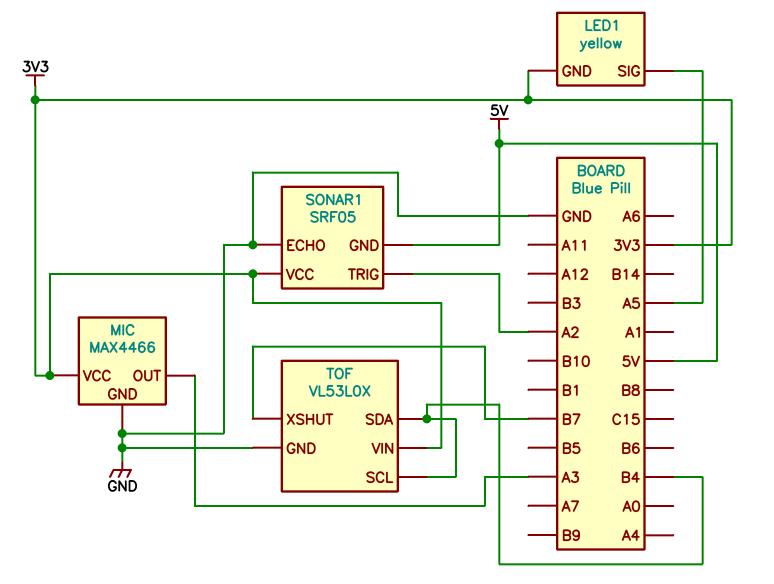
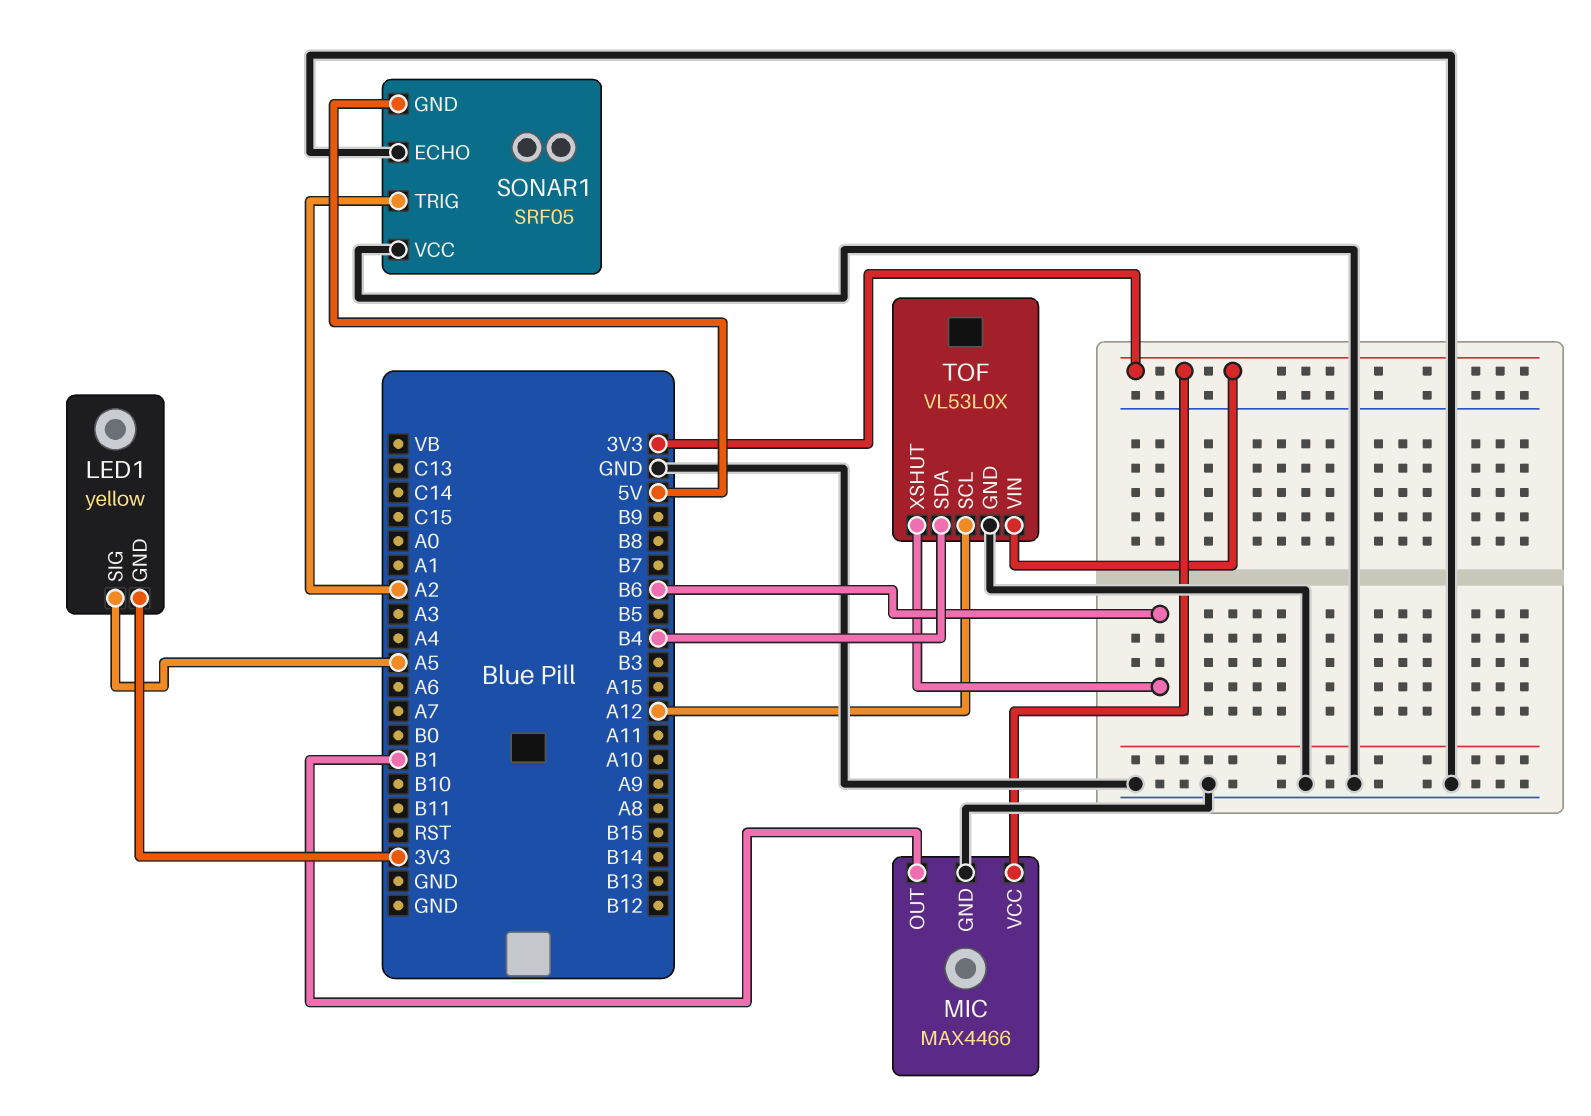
MIC pin OUT: A3 -> B1
SONAR1 pin VCC: 3V3 -> GND
TOF pin SCL: B4 -> A12
TOF pin XSHUT: B7 -> B6

